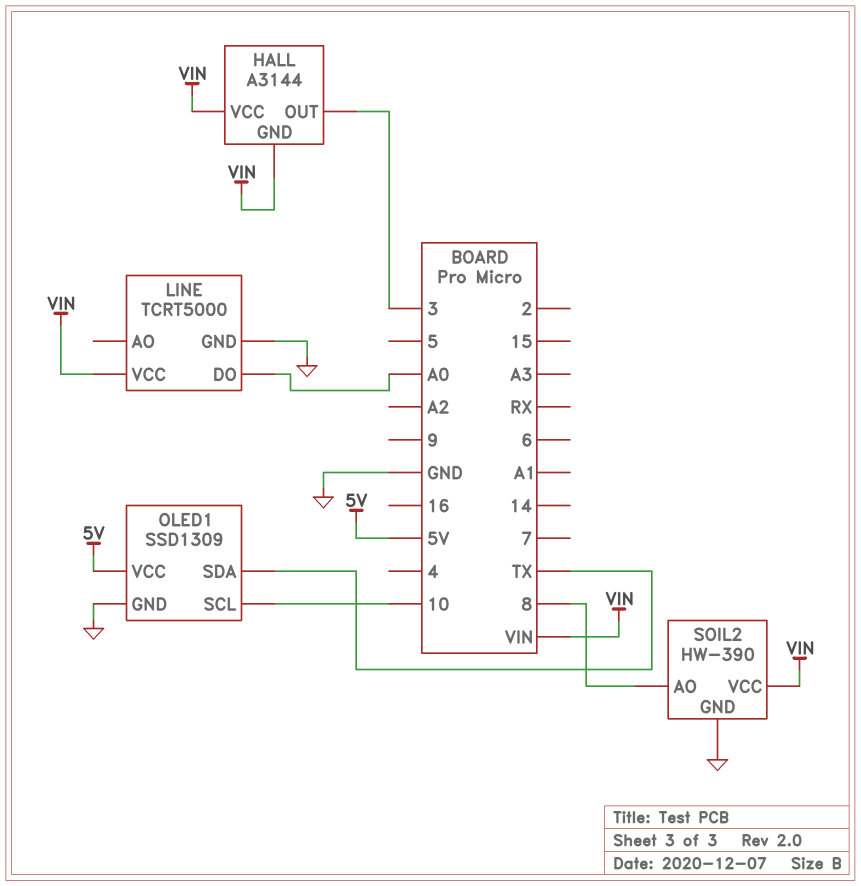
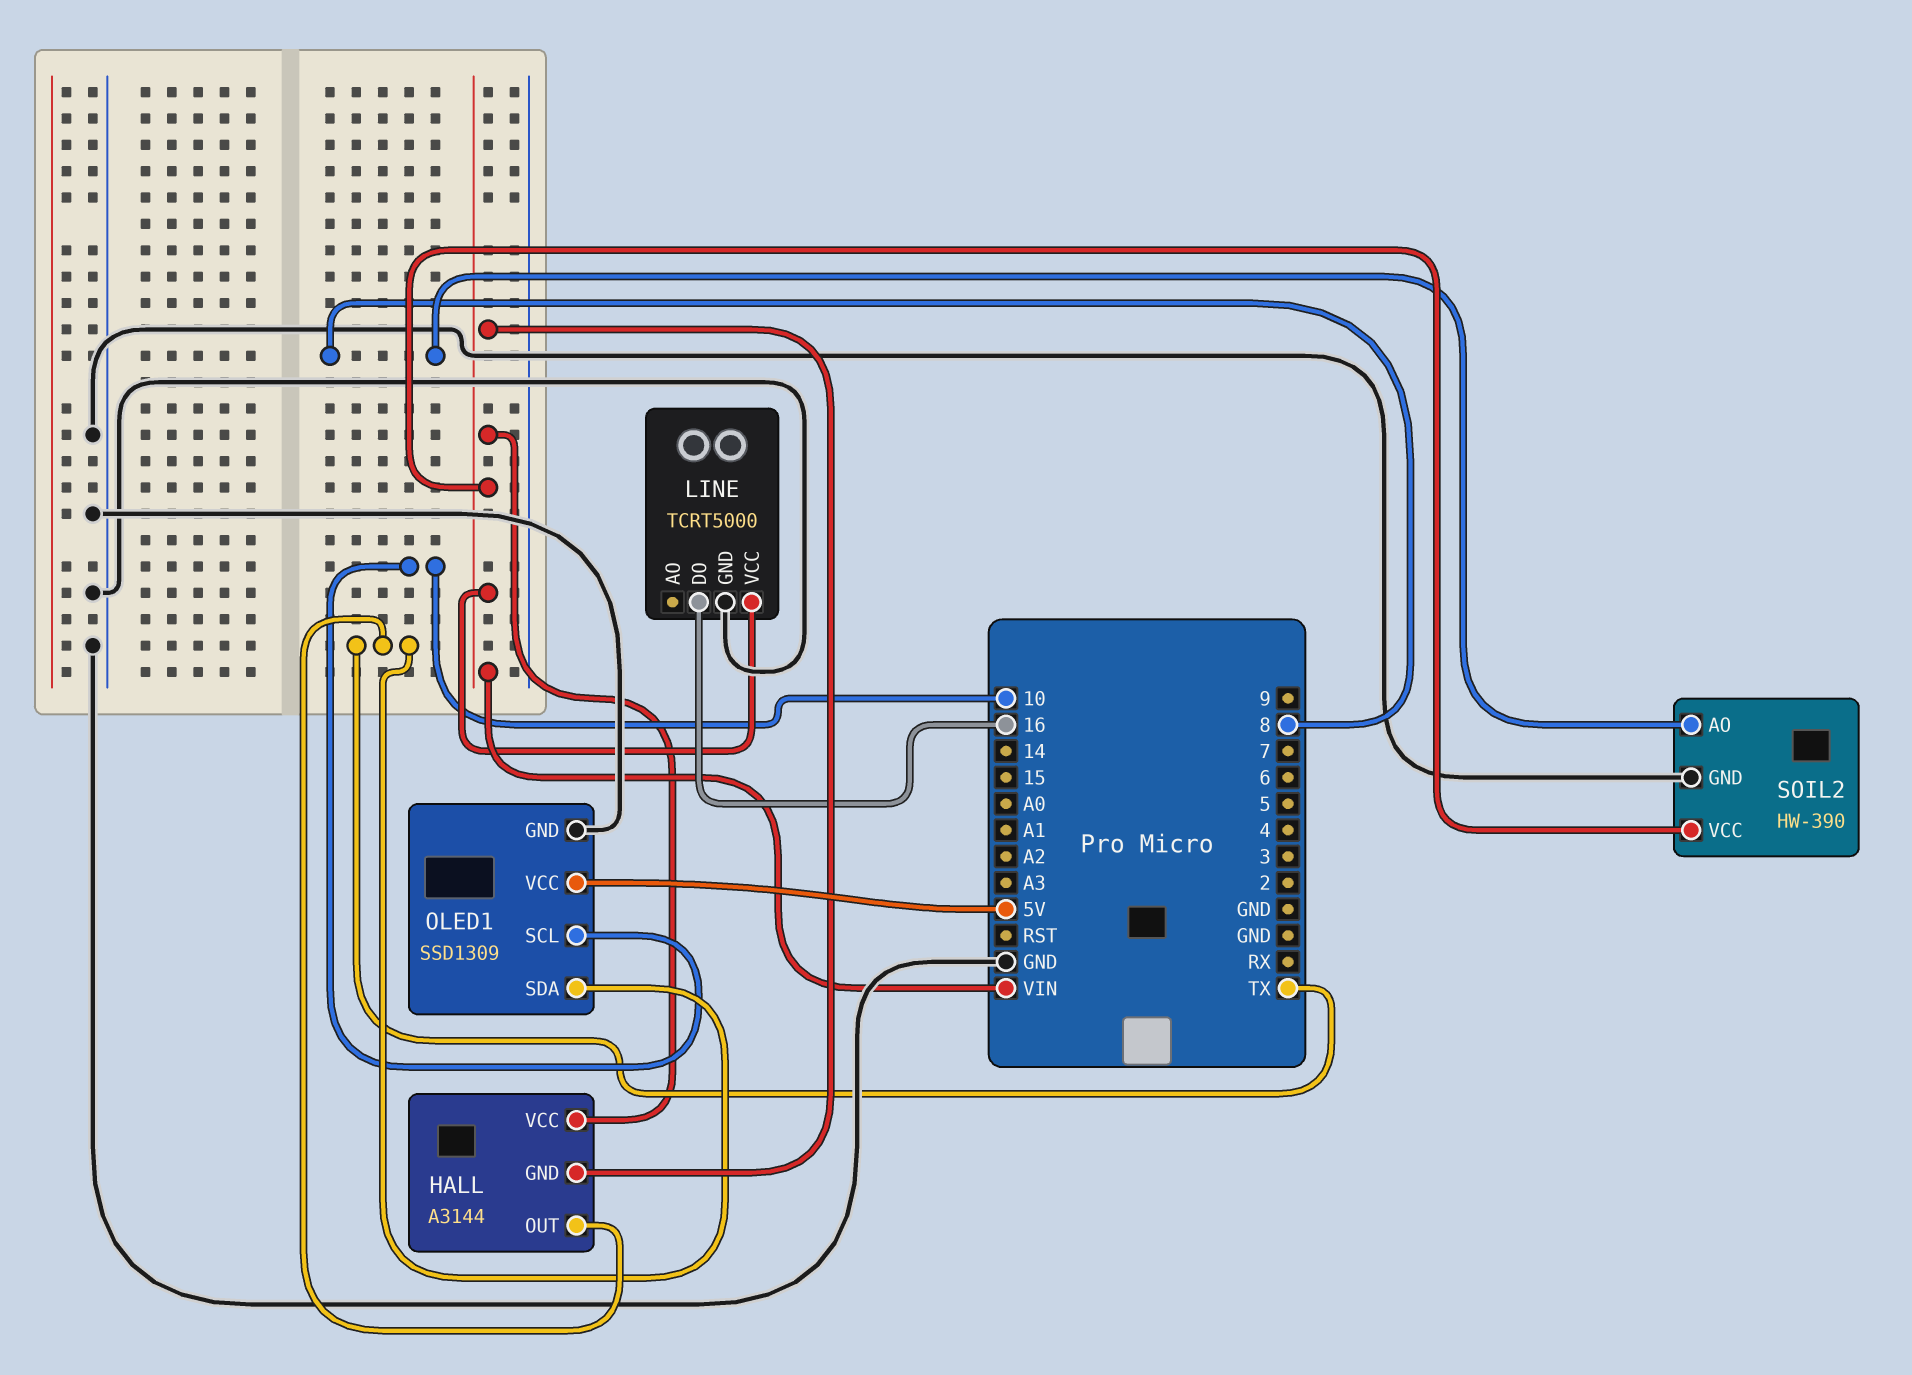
HALL pin OUT: 3 -> TX
LINE pin DO: A0 -> 16

